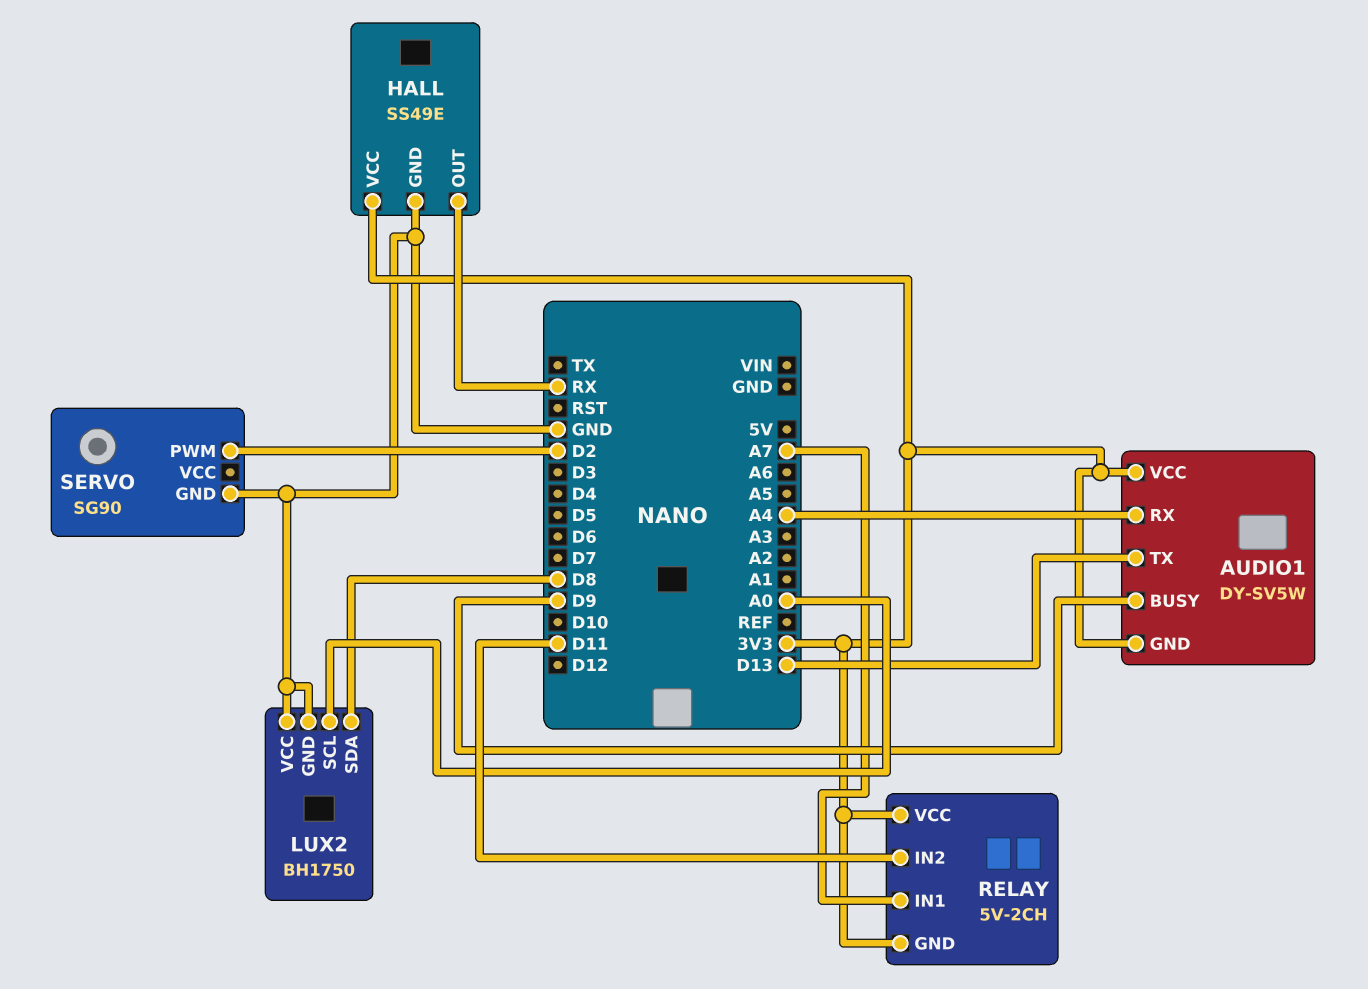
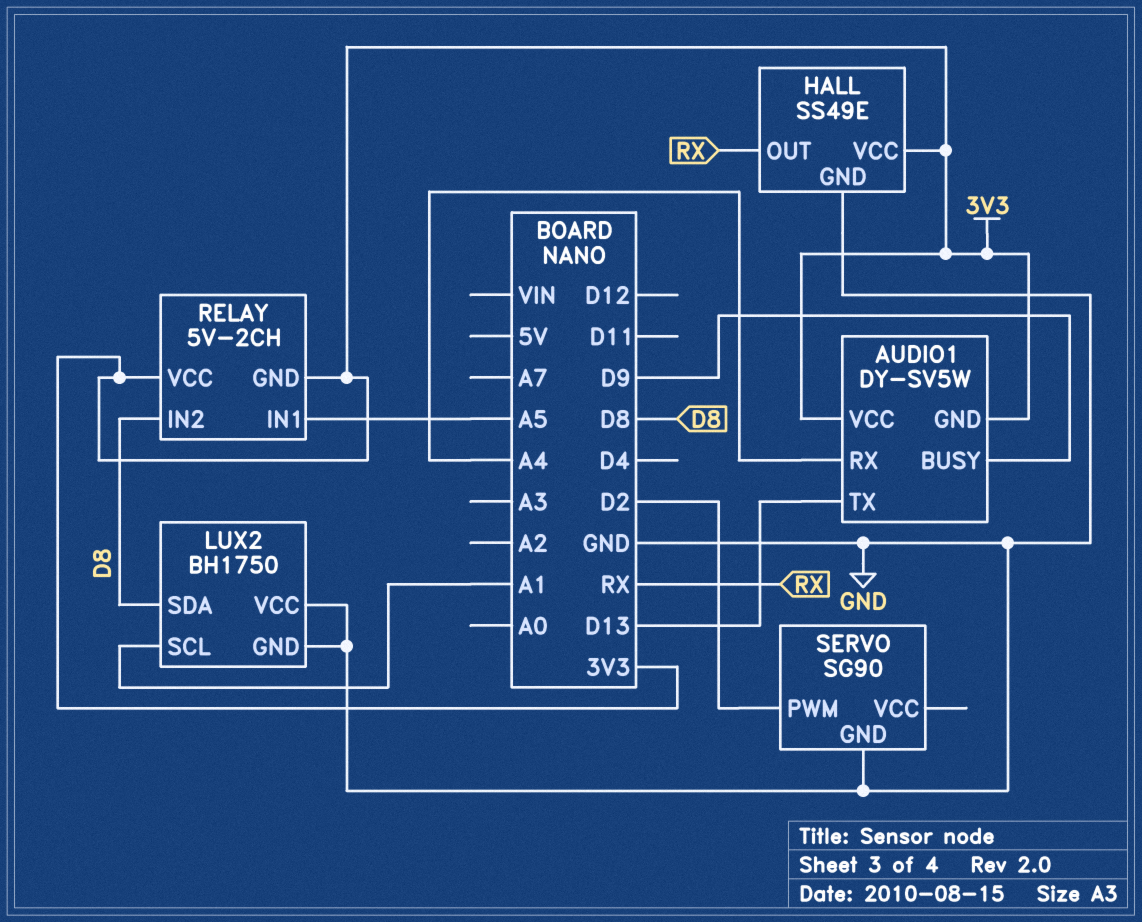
LUX2 pin SCL: A0 -> A1
RELAY pin IN1: A7 -> A5
RELAY pin IN2: D11 -> D8

